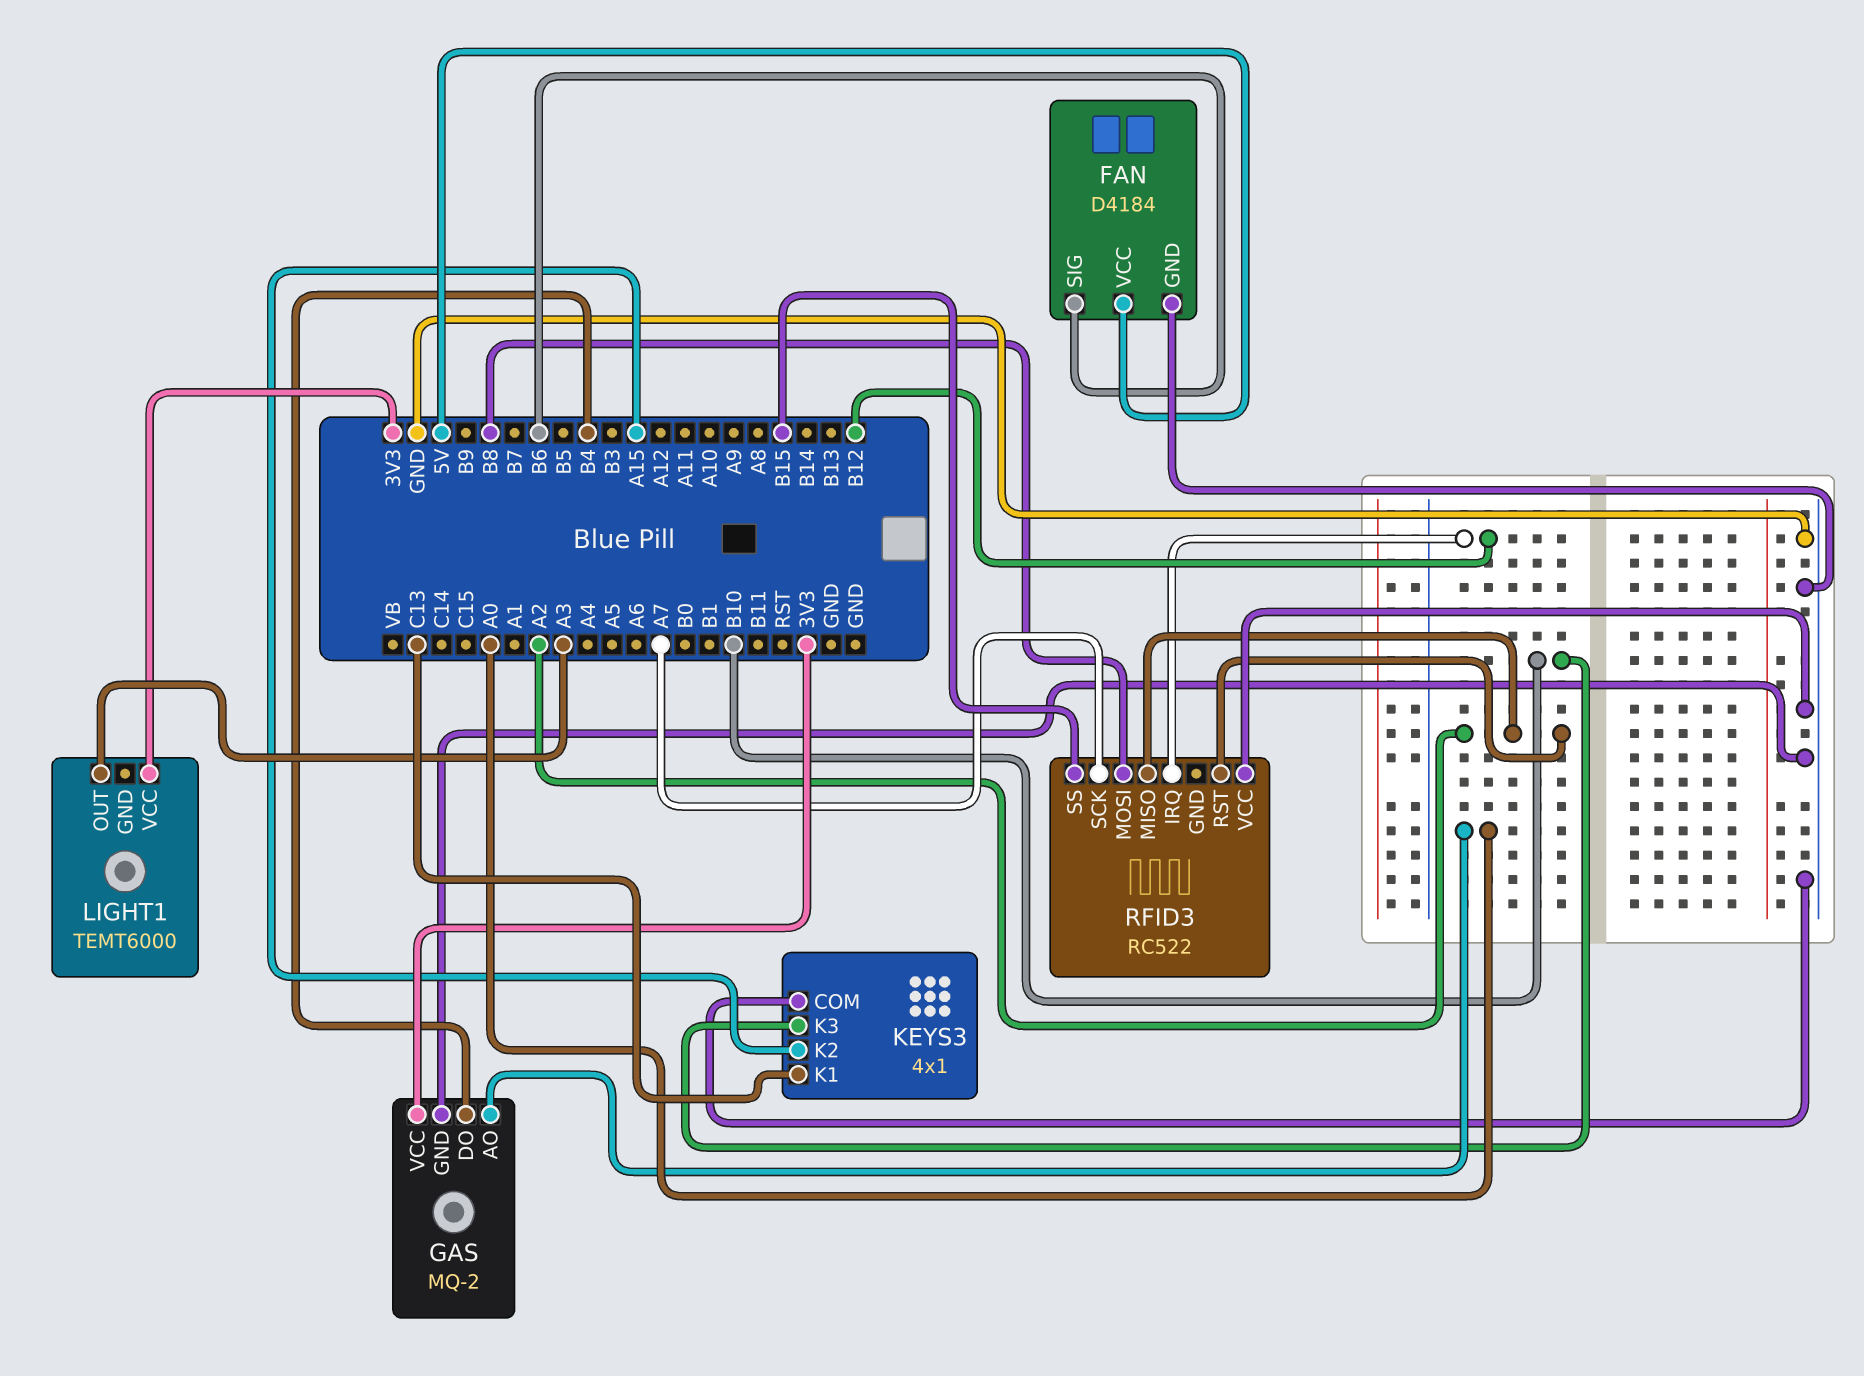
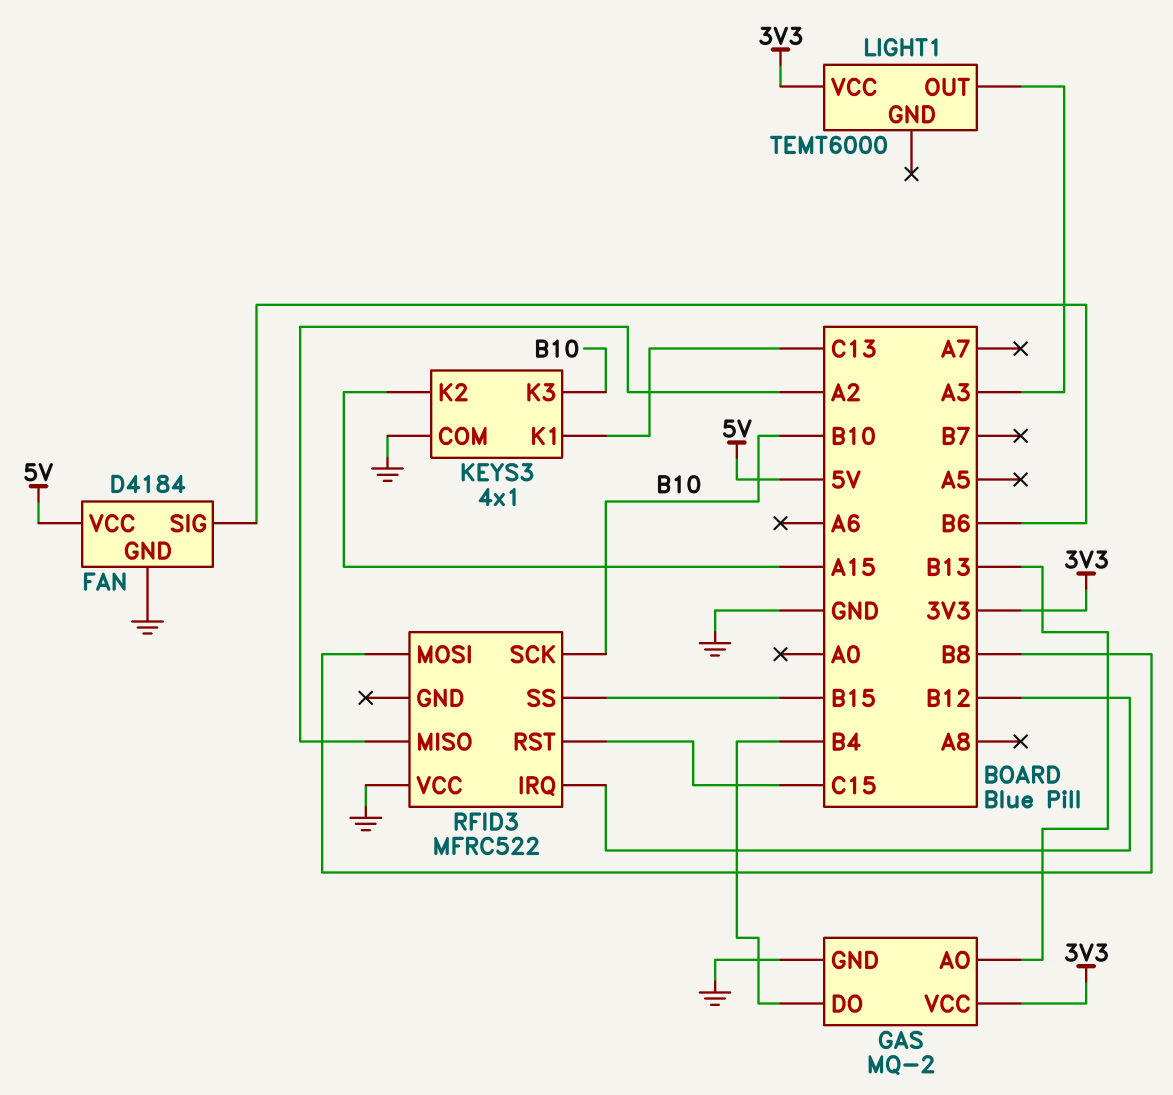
GAS pin AO: A0 -> B13
RFID3: RC522 -> MFRC522
RFID3 pin RST: A2 -> C15
RFID3 pin SCK: A7 -> B10

